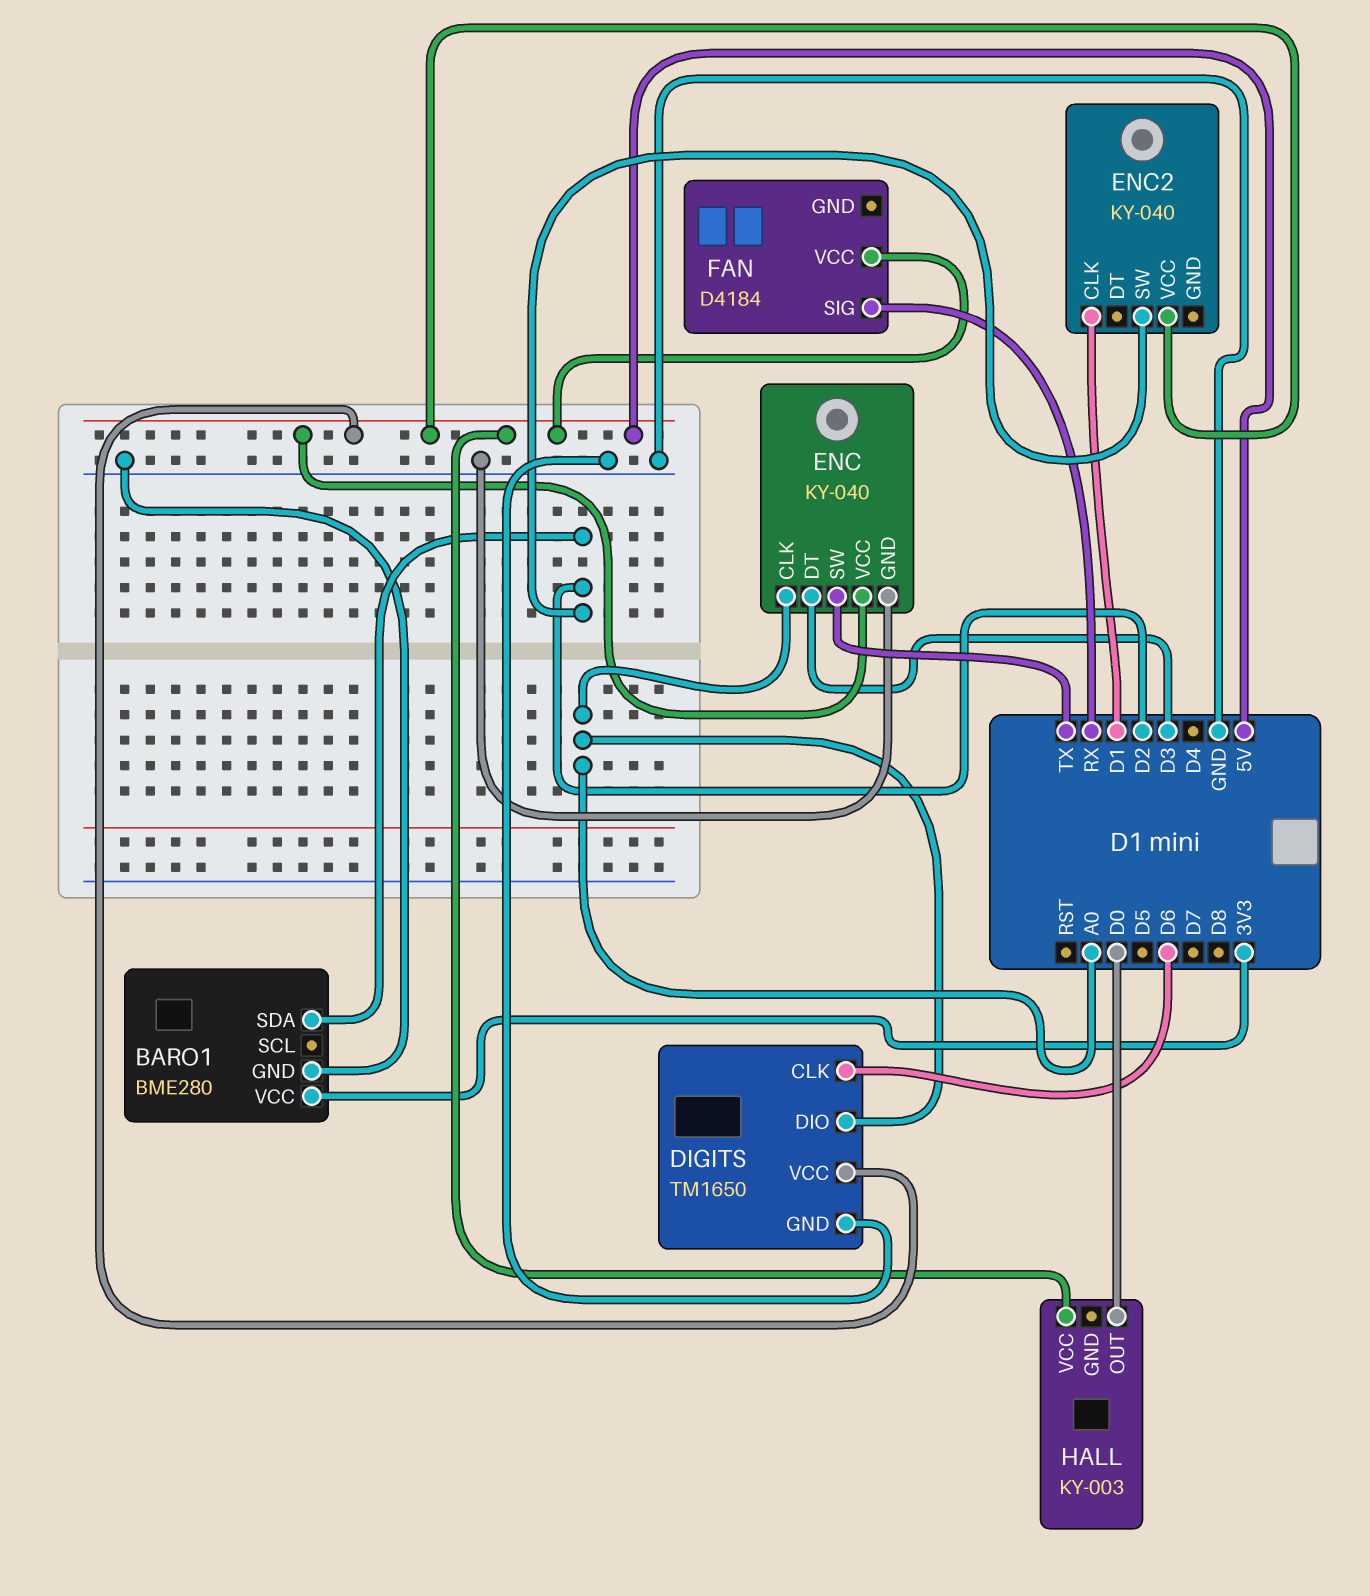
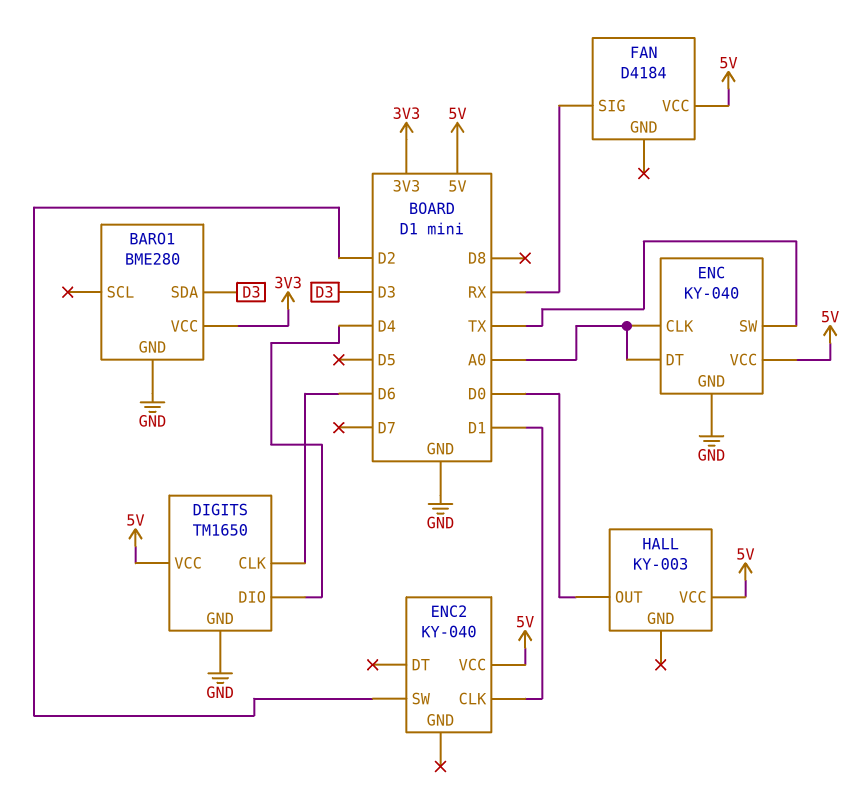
BARO1 pin SDA: D2 -> D3
DIGITS pin DIO: A0 -> D4
ENC pin DT: D3 -> A0

